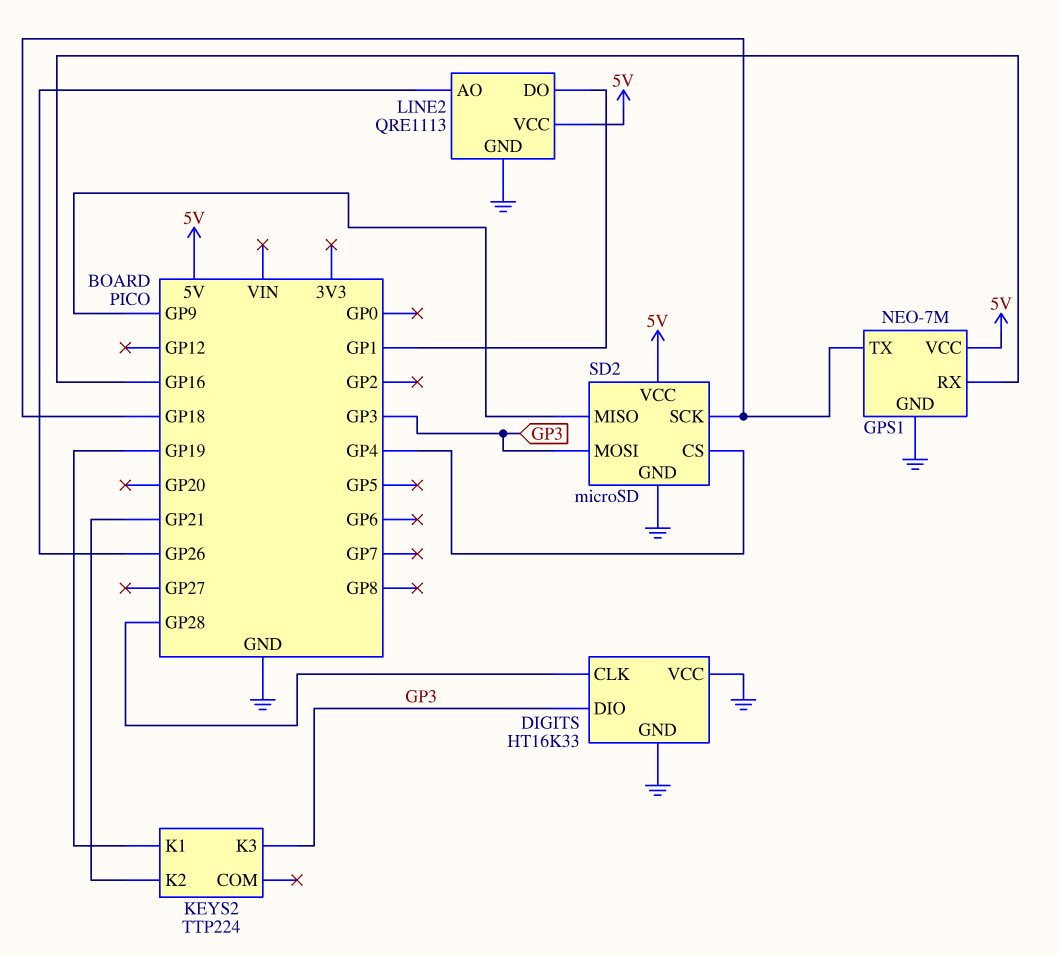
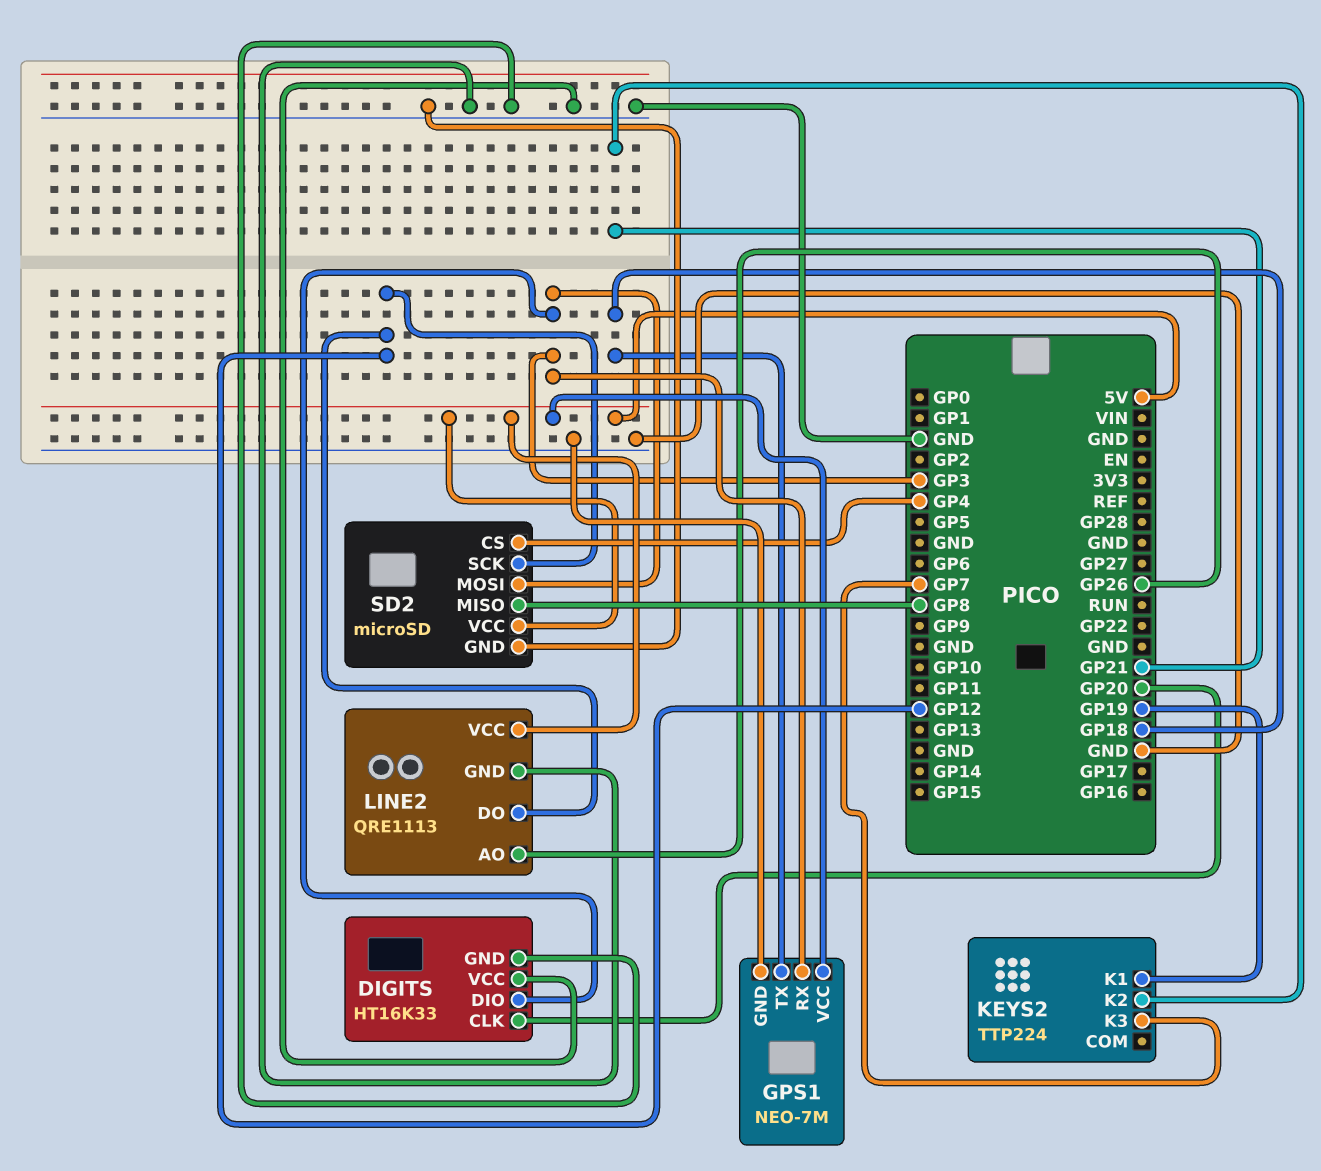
DIGITS pin CLK: GP28 -> GP20
GPS1 pin RX: GP16 -> GP3
KEYS2 pin K3: GP3 -> GP7
LINE2 pin DO: GP1 -> GP12
SD2 pin MISO: GP9 -> GP8
SD2 pin SCK: GP18 -> GP12

